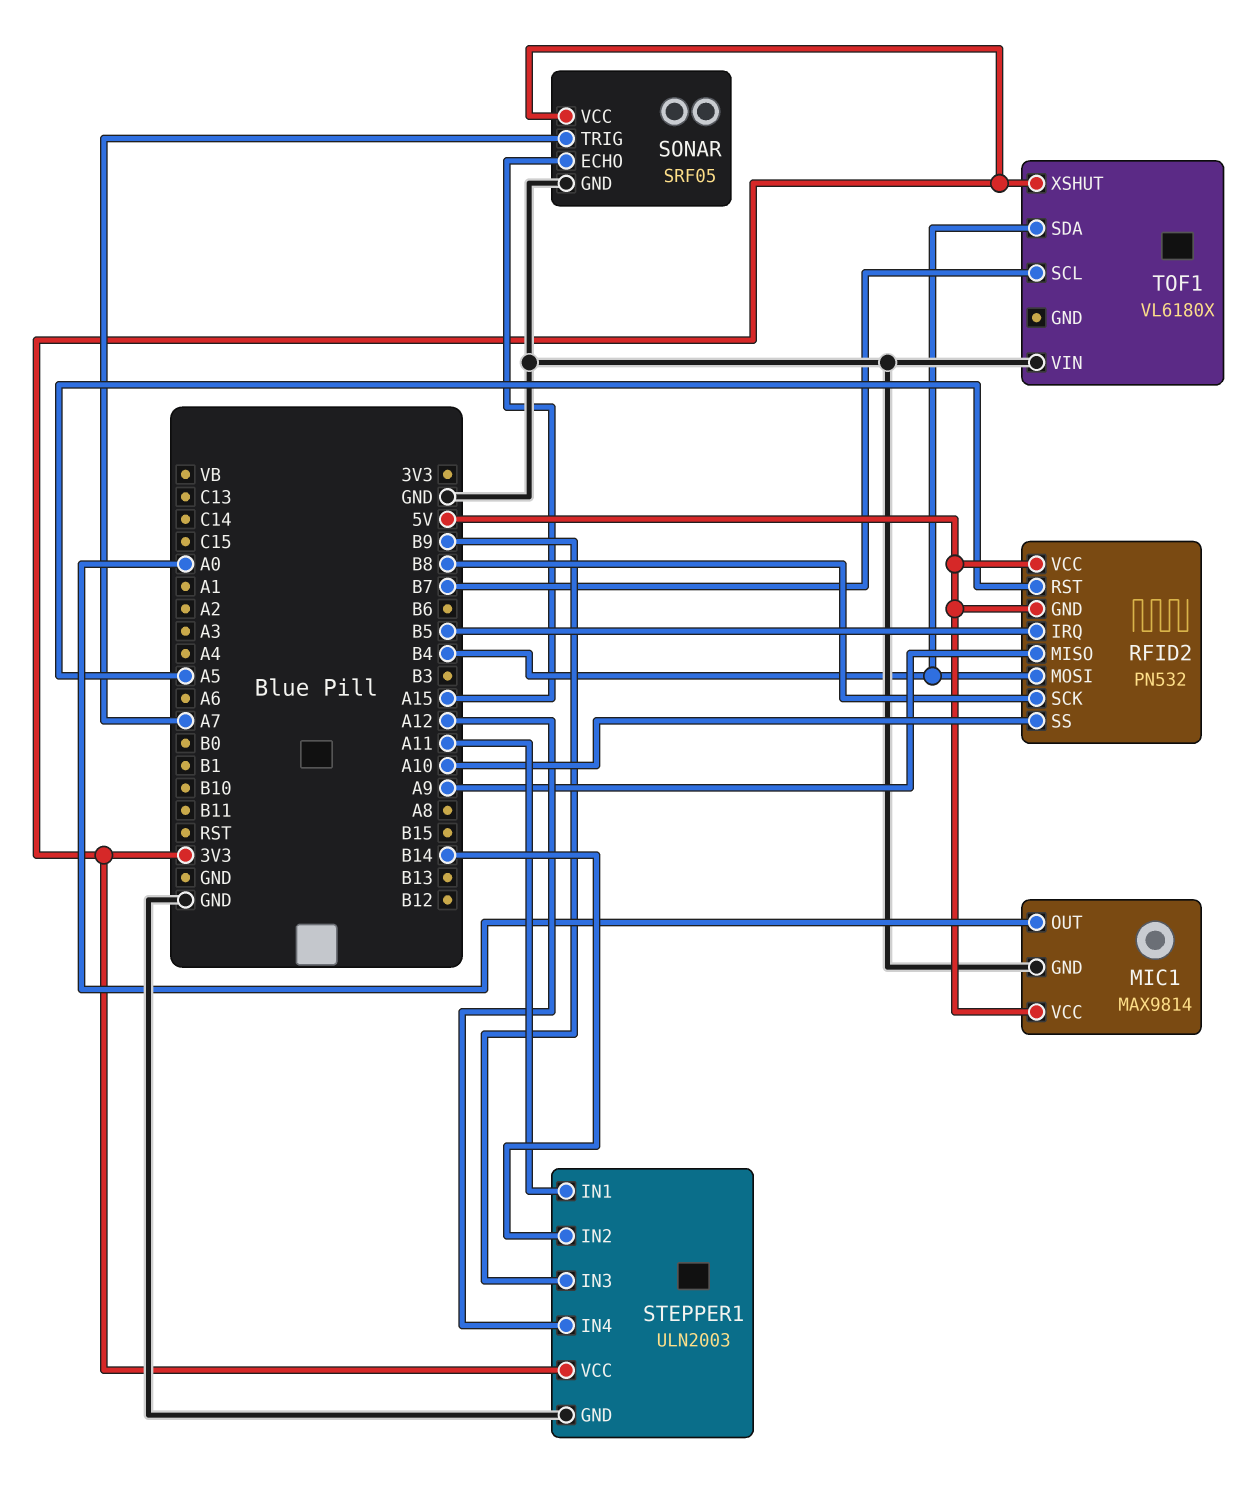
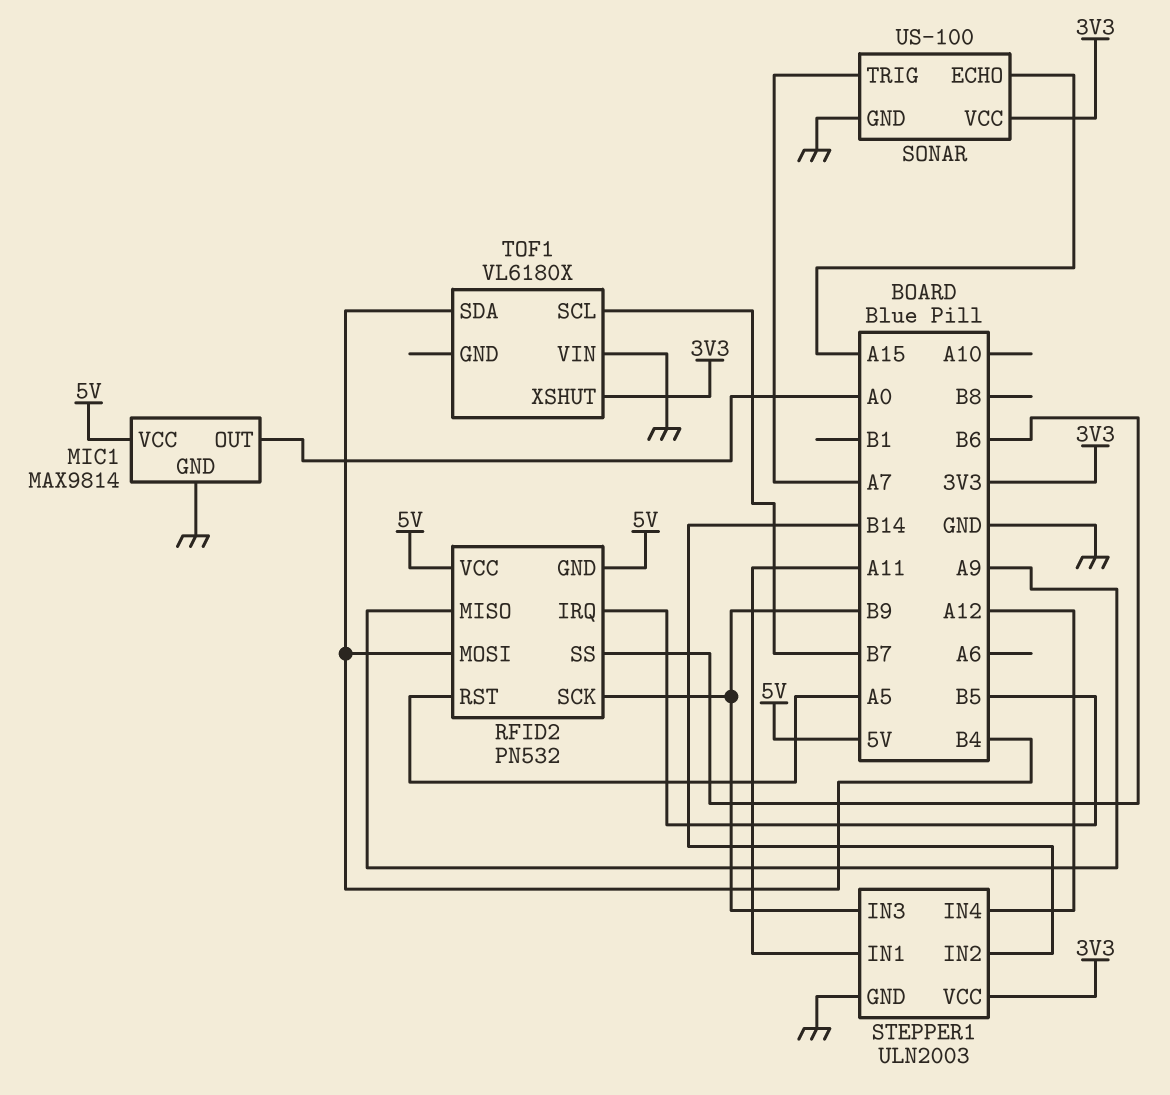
RFID2 pin SCK: B8 -> B9
RFID2 pin SS: A10 -> B6
SONAR: SRF05 -> US-100

